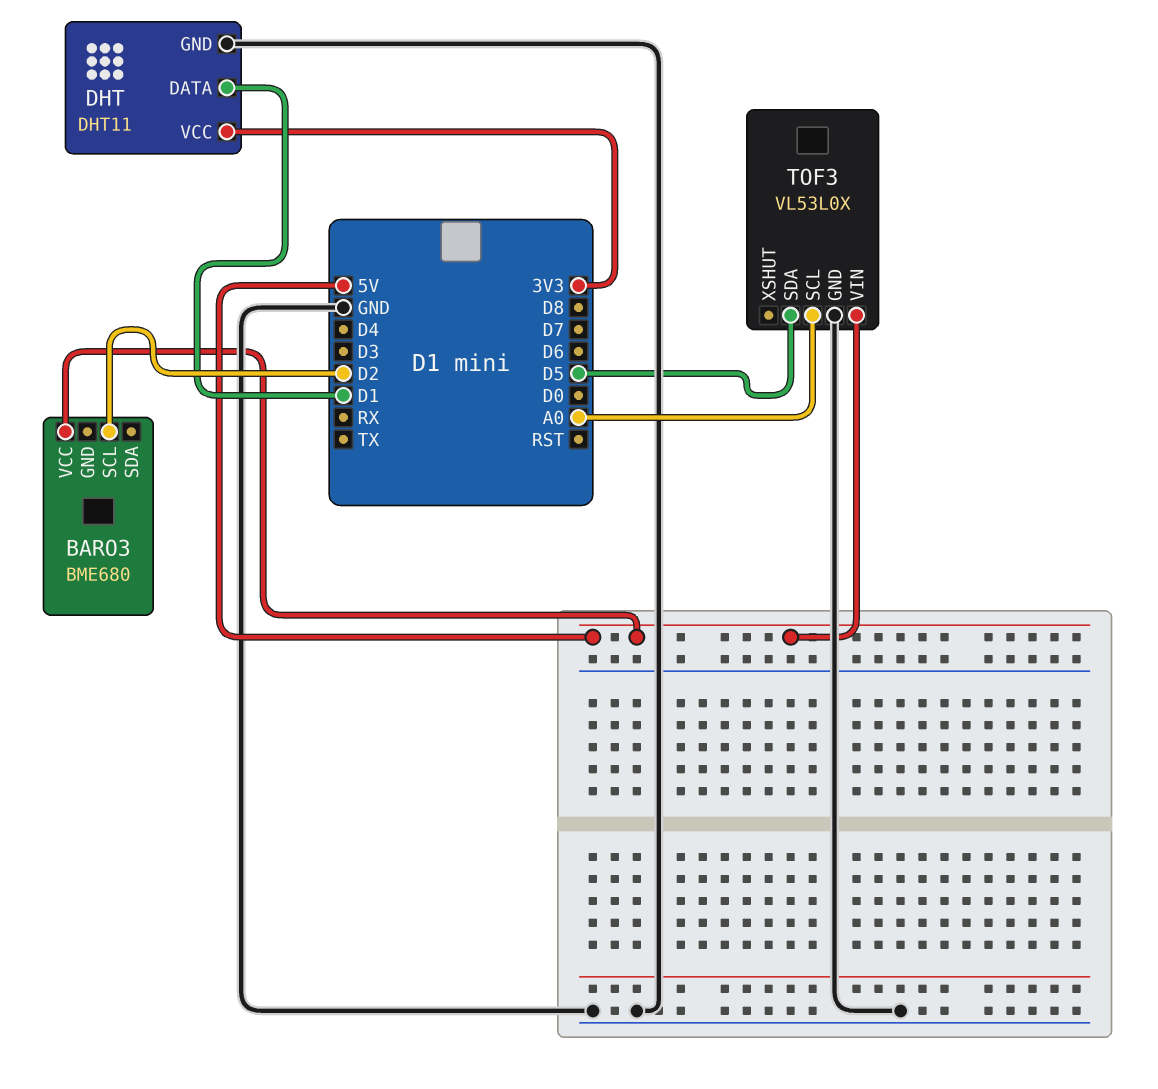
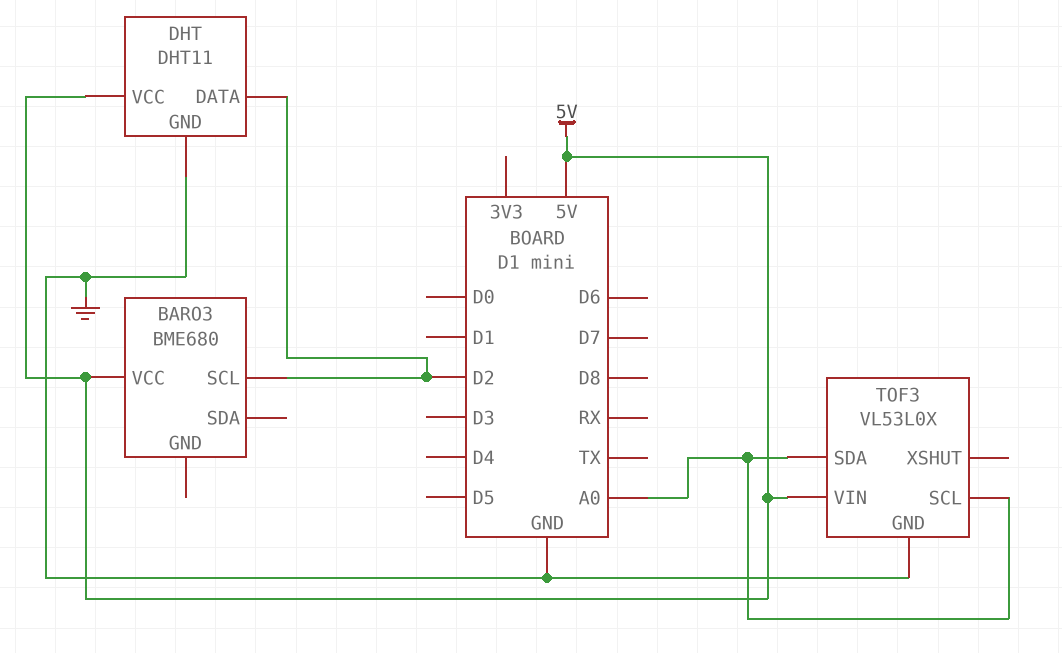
DHT pin DATA: D1 -> D2
DHT pin VCC: 3V3 -> 5V
TOF3 pin SDA: D5 -> A0

